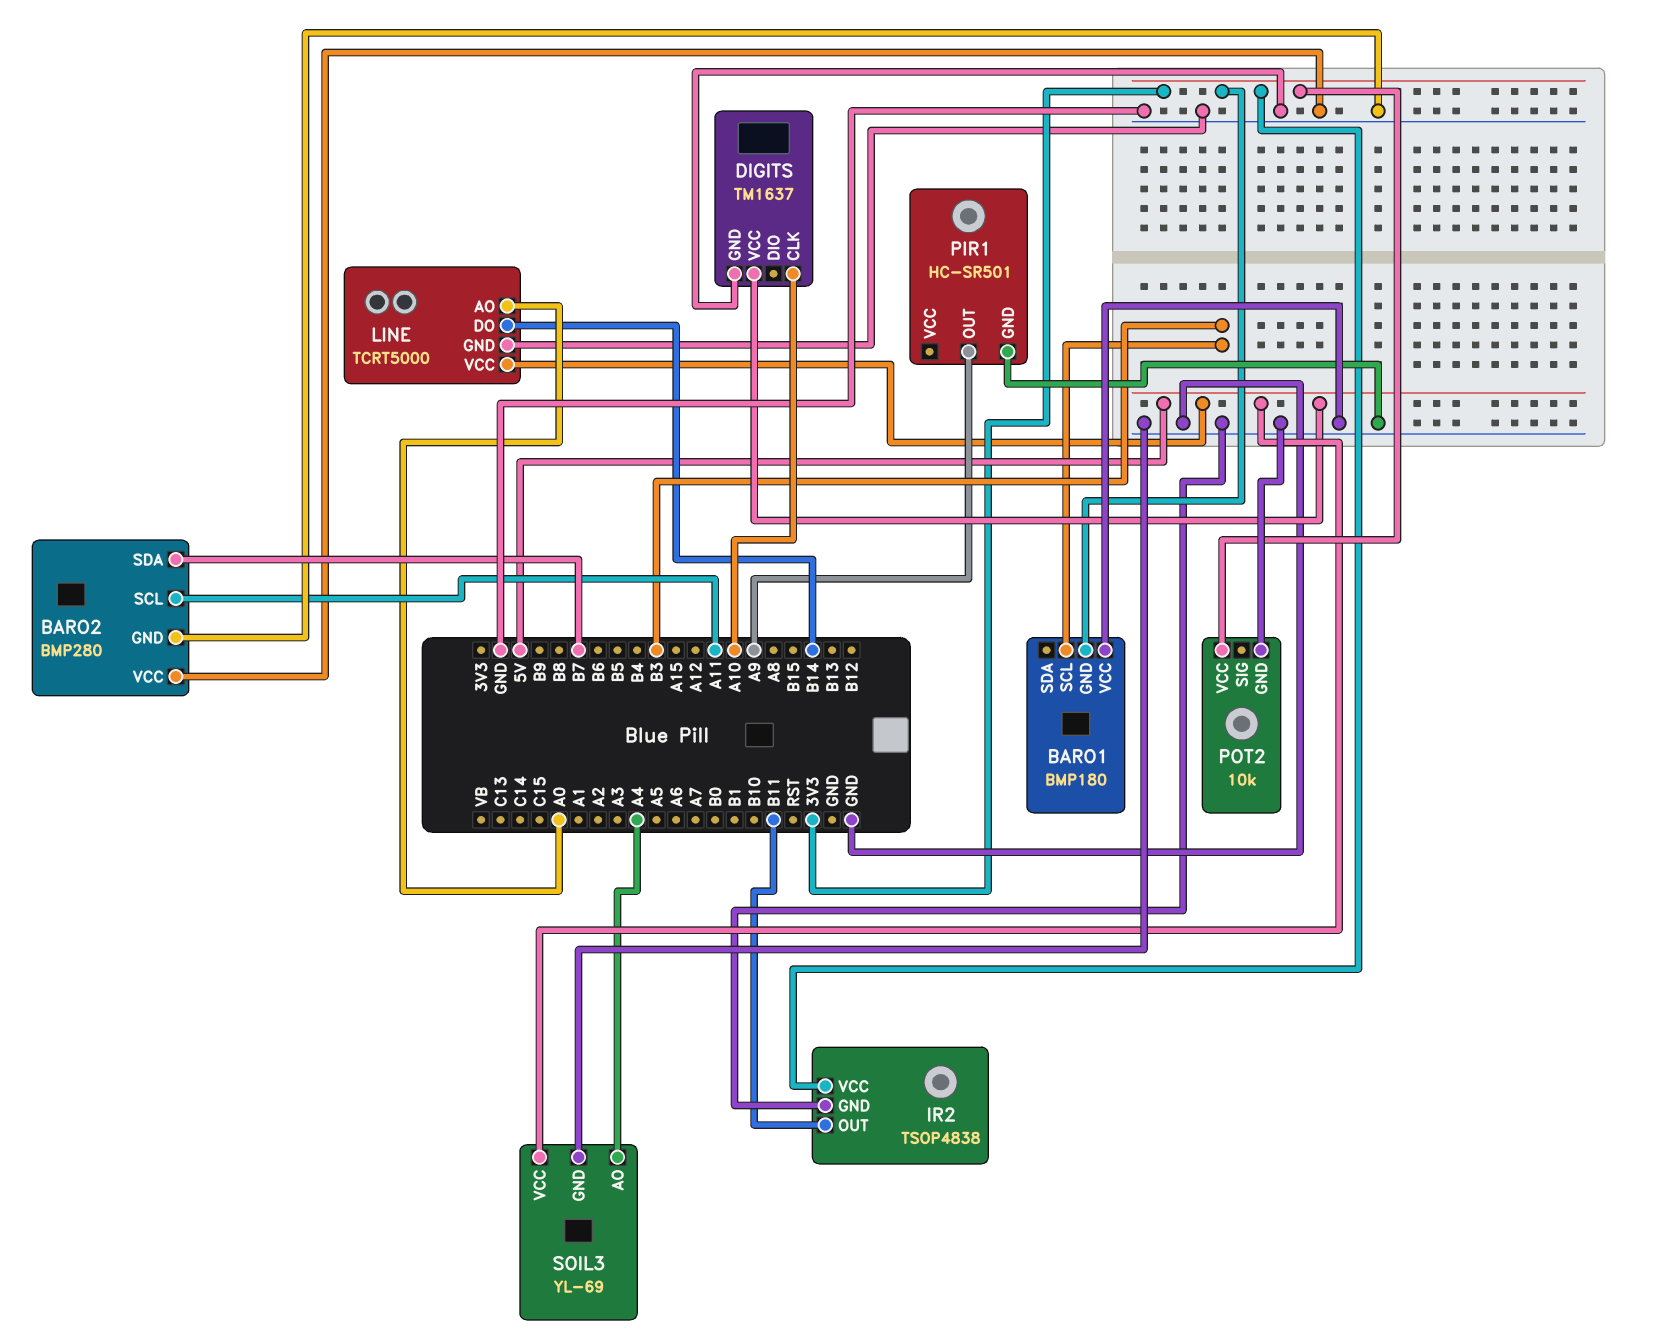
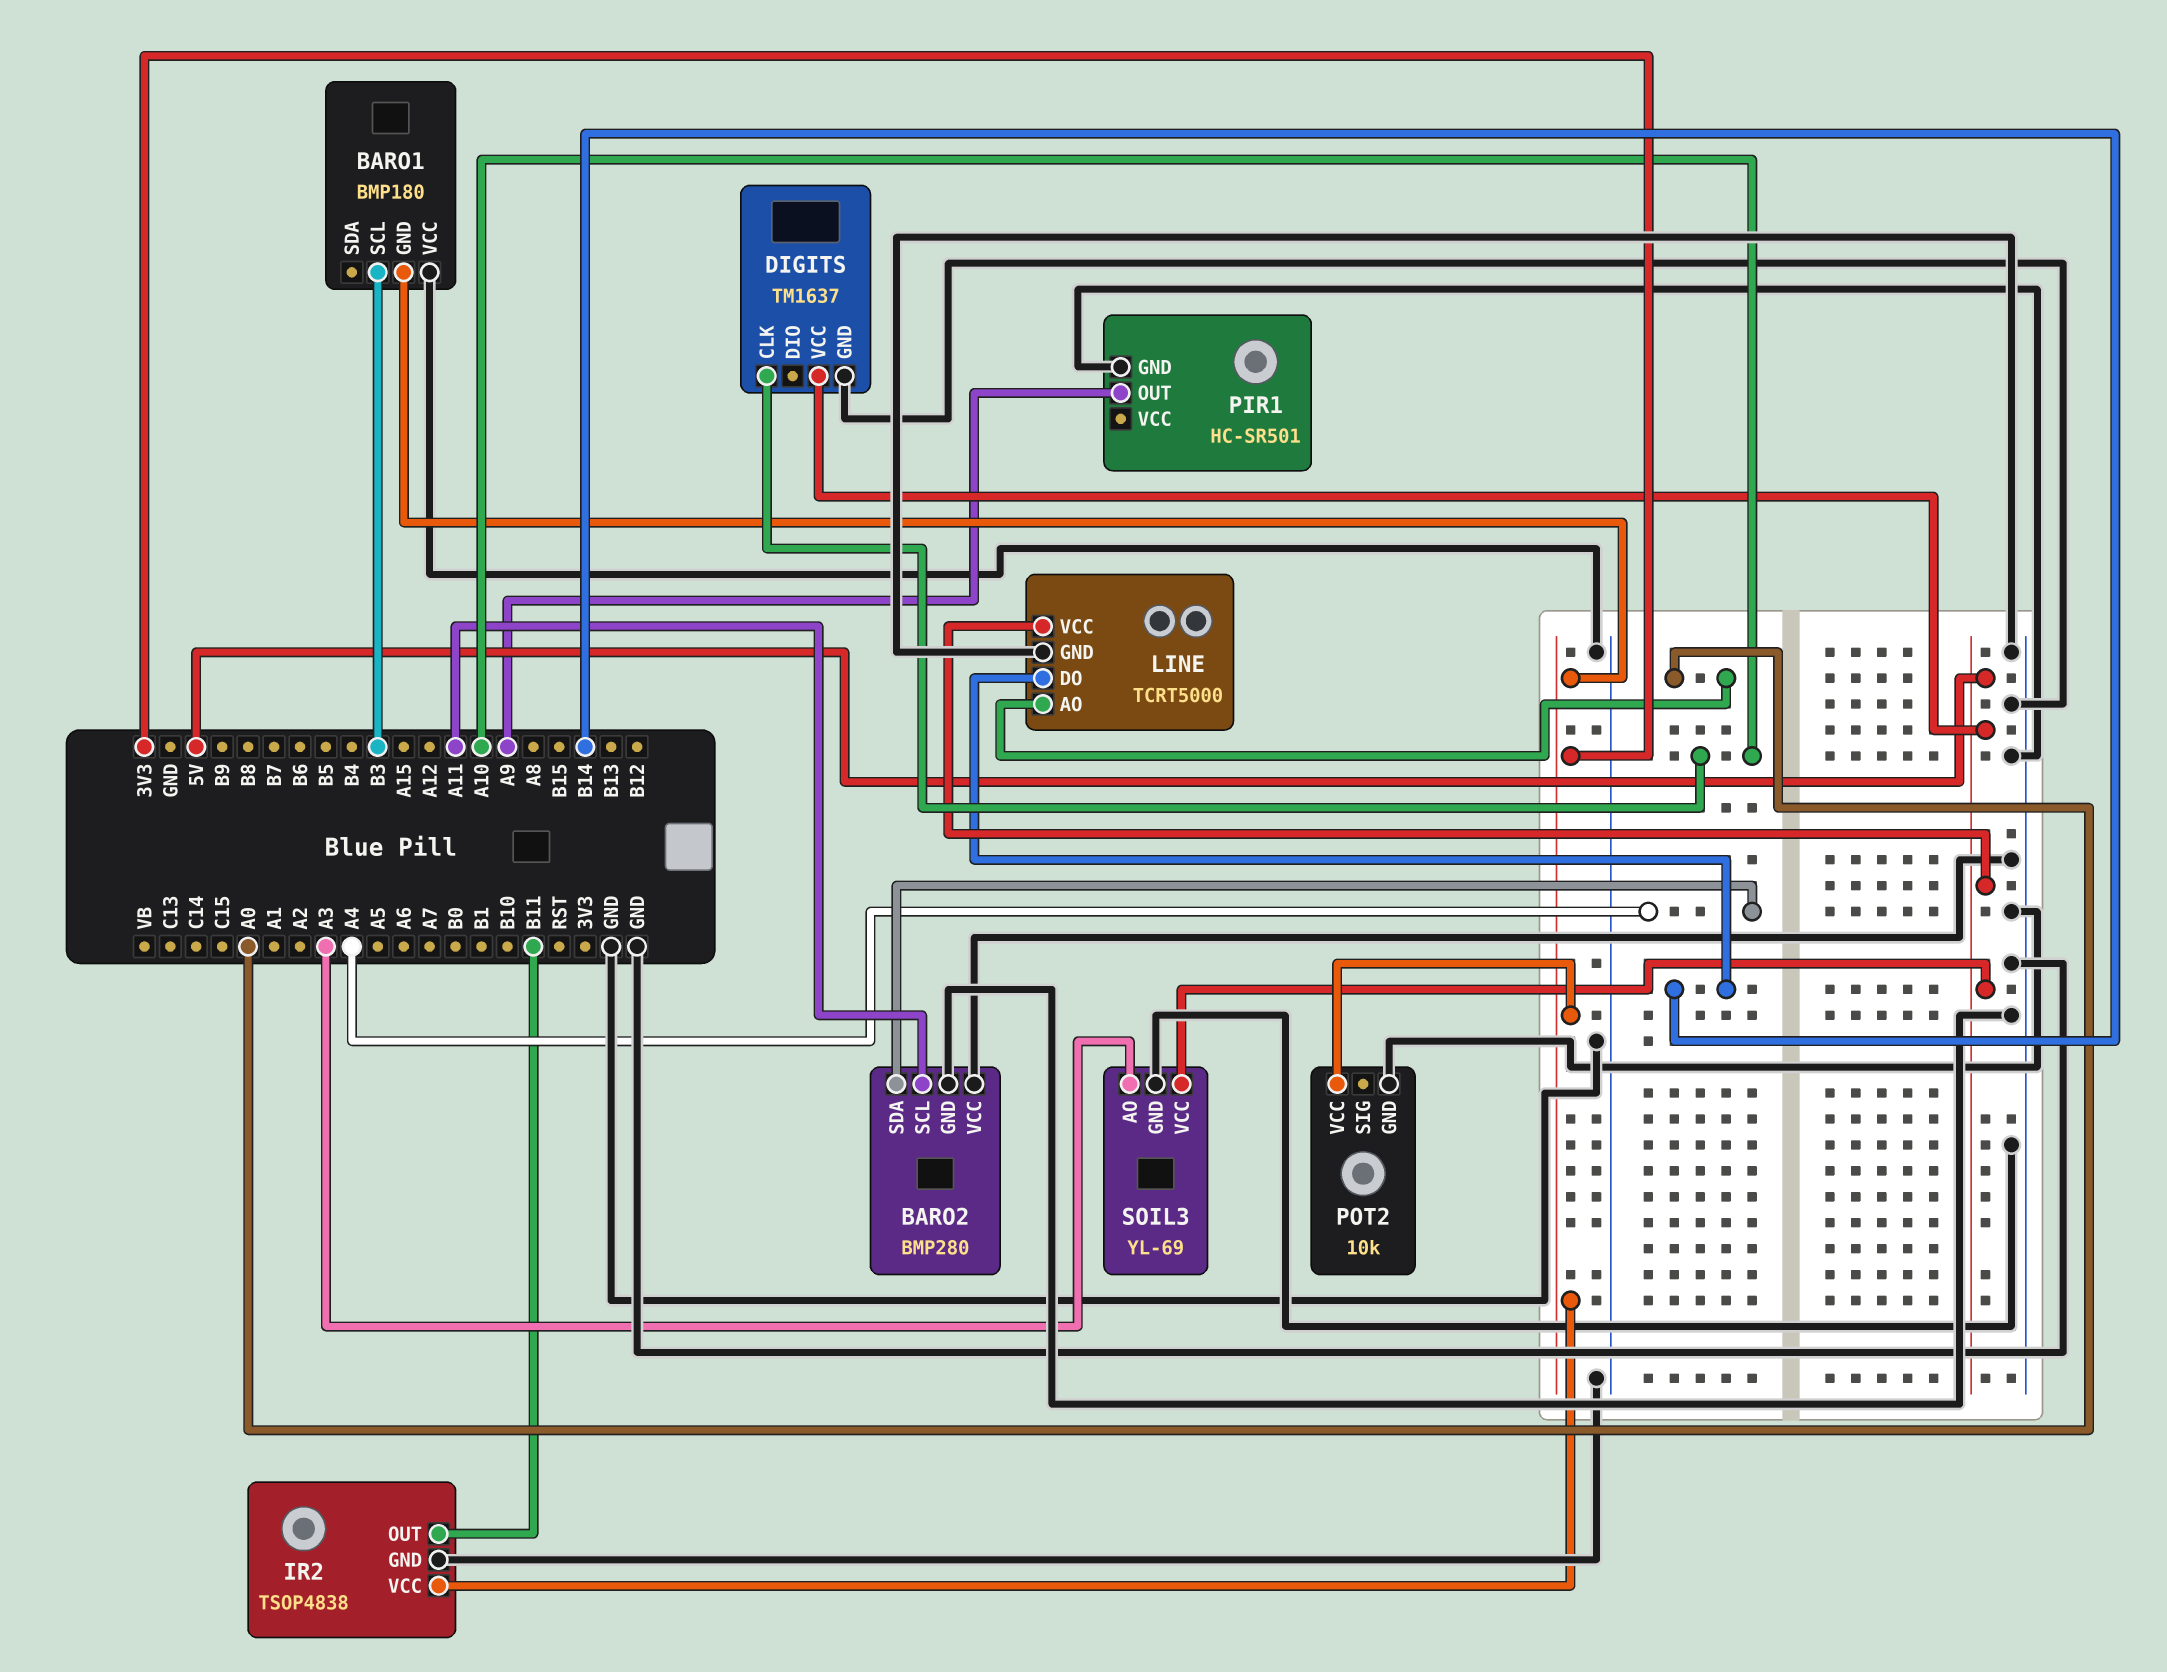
BARO2 pin SDA: B7 -> A4
SOIL3 pin AO: A4 -> A3

